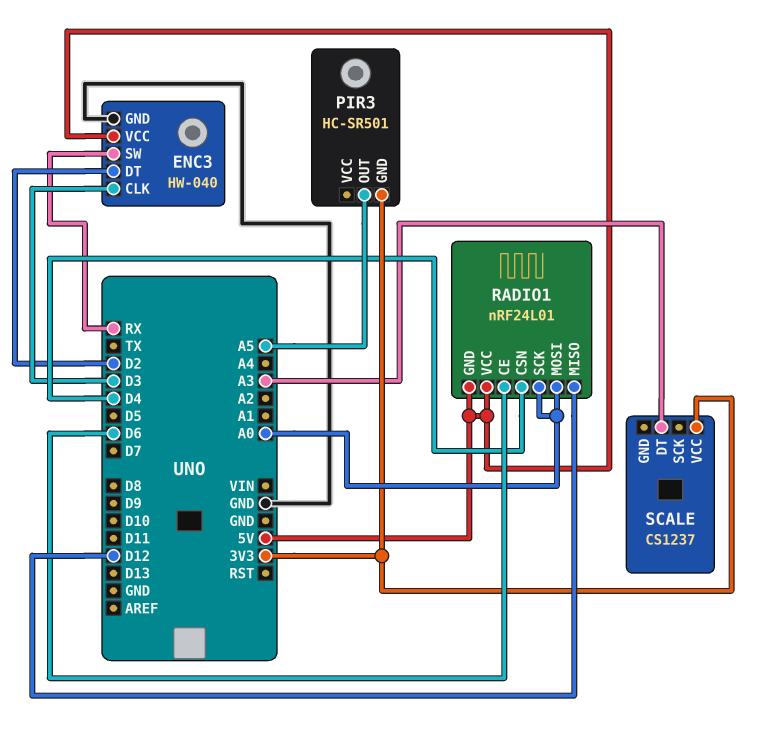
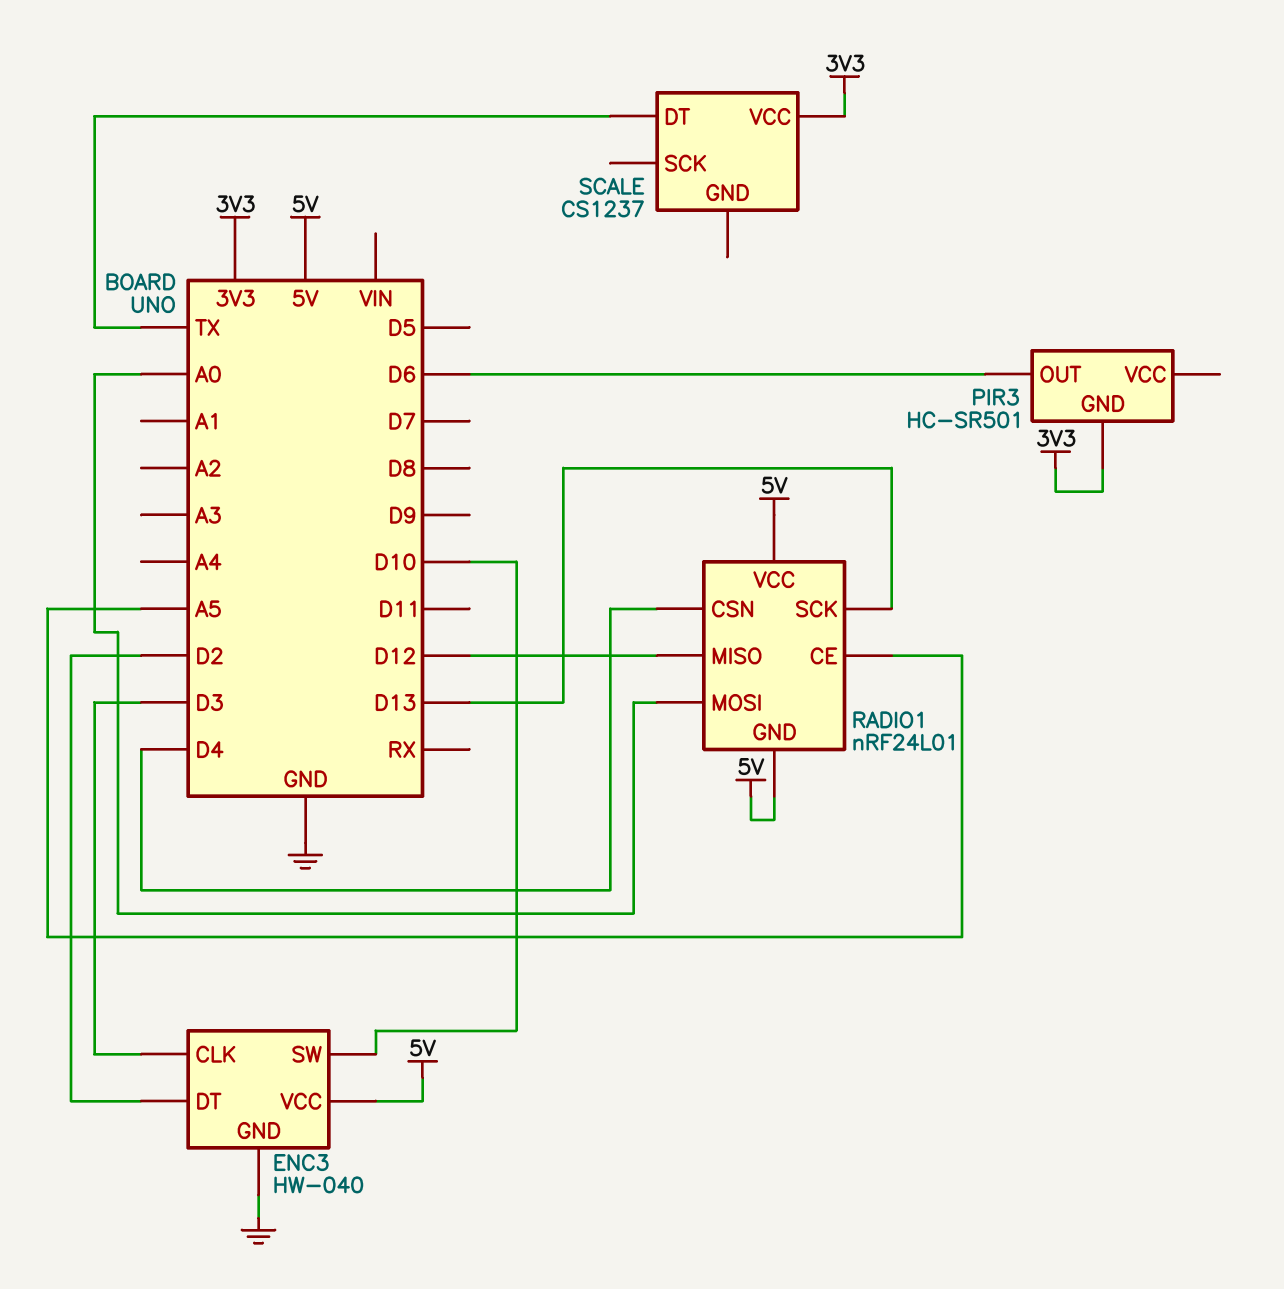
ENC3 pin SW: RX -> D10
PIR3 pin OUT: A5 -> D6
RADIO1 pin CE: D6 -> A5
RADIO1 pin SCK: A0 -> D13
SCALE pin DT: A3 -> TX

